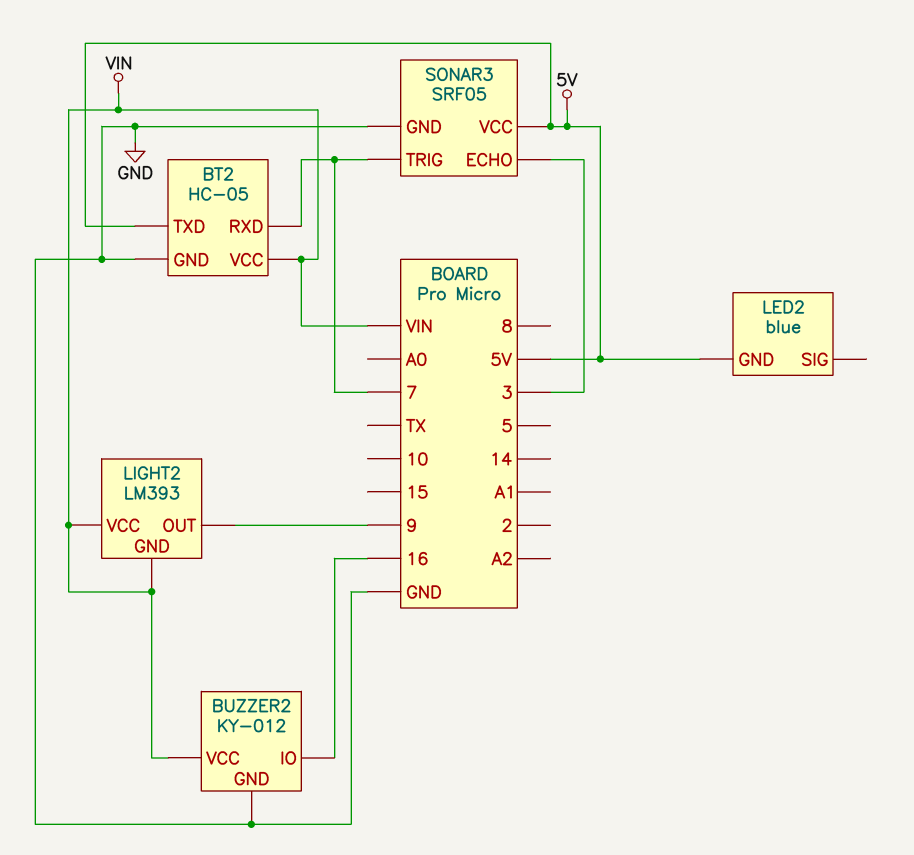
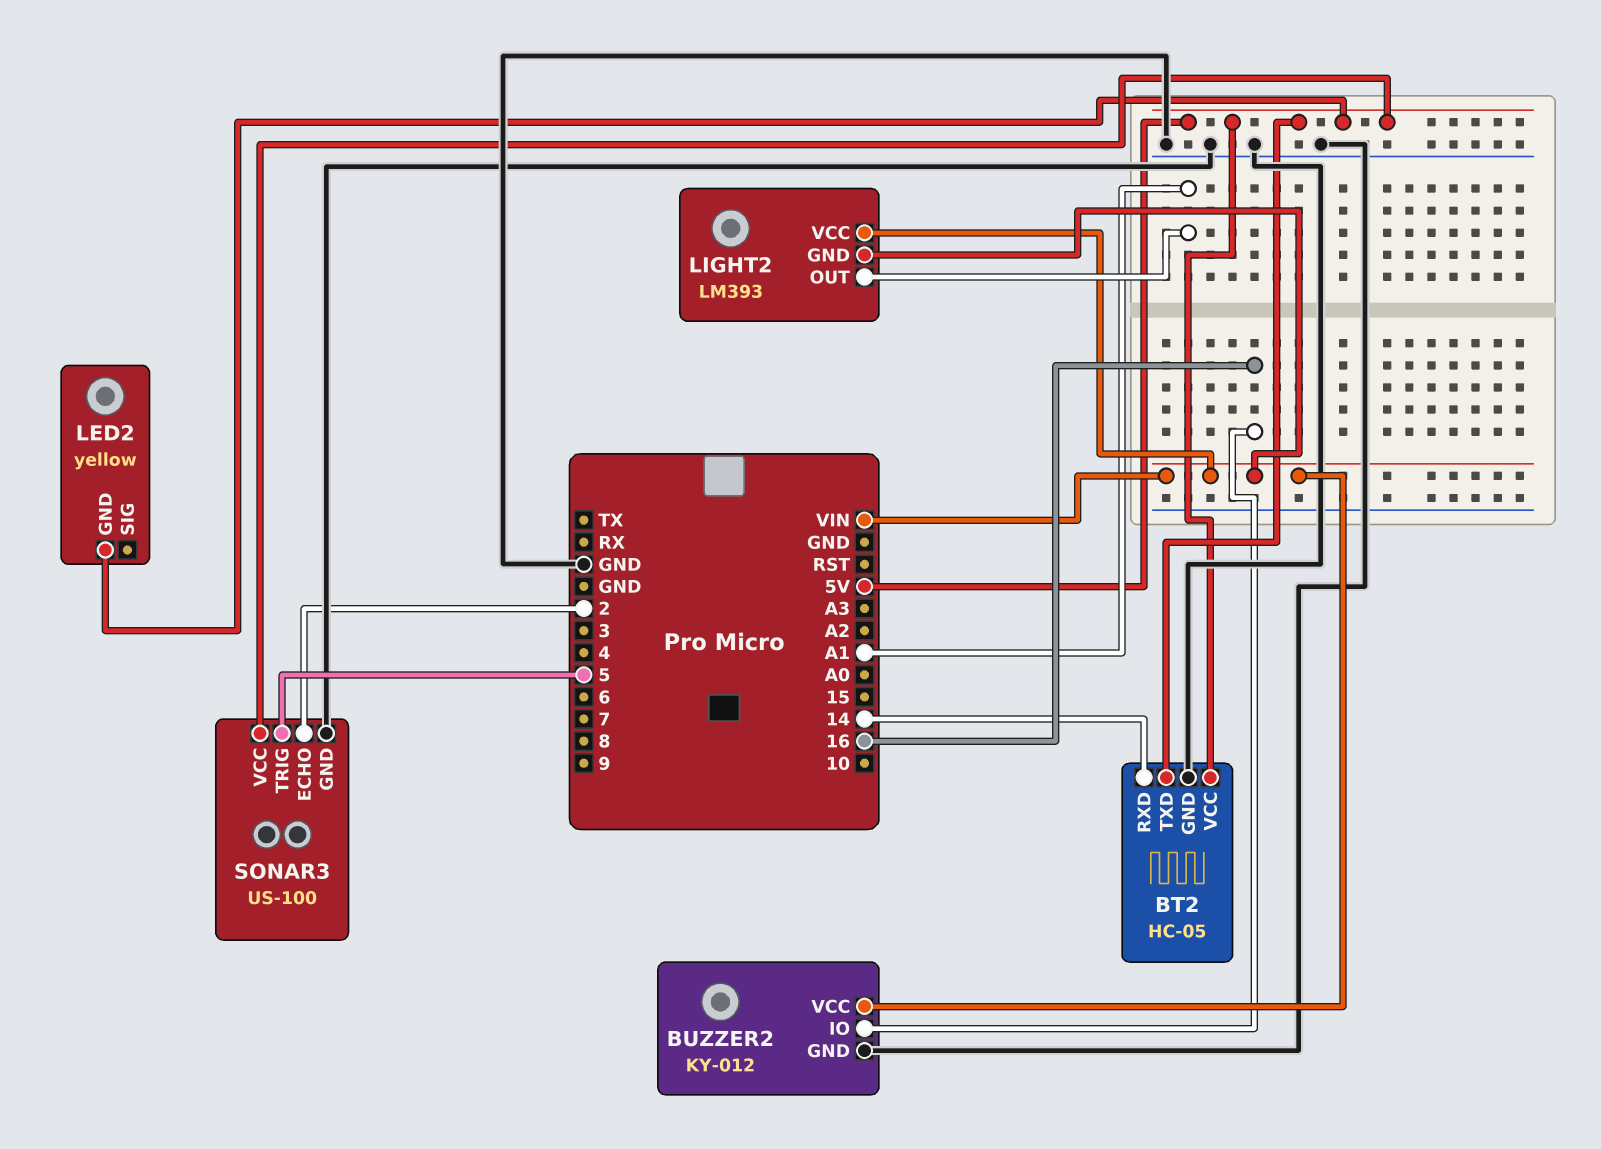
BT2 pin RXD: 7 -> 14
BT2 pin VCC: VIN -> 5V
LED2: blue -> yellow
LIGHT2 pin OUT: 9 -> A1
SONAR3: SRF05 -> US-100
SONAR3 pin ECHO: 3 -> 2
SONAR3 pin TRIG: 7 -> 5

